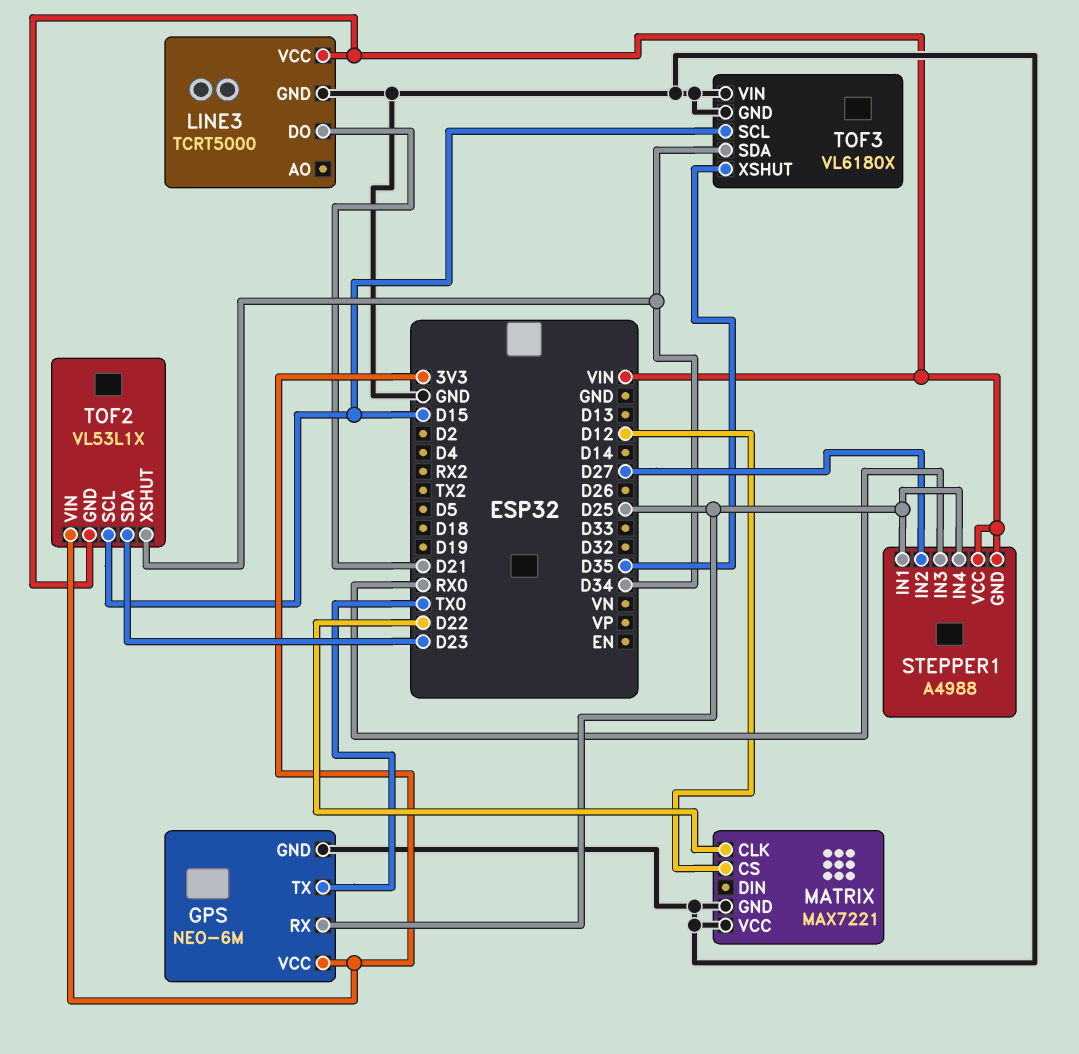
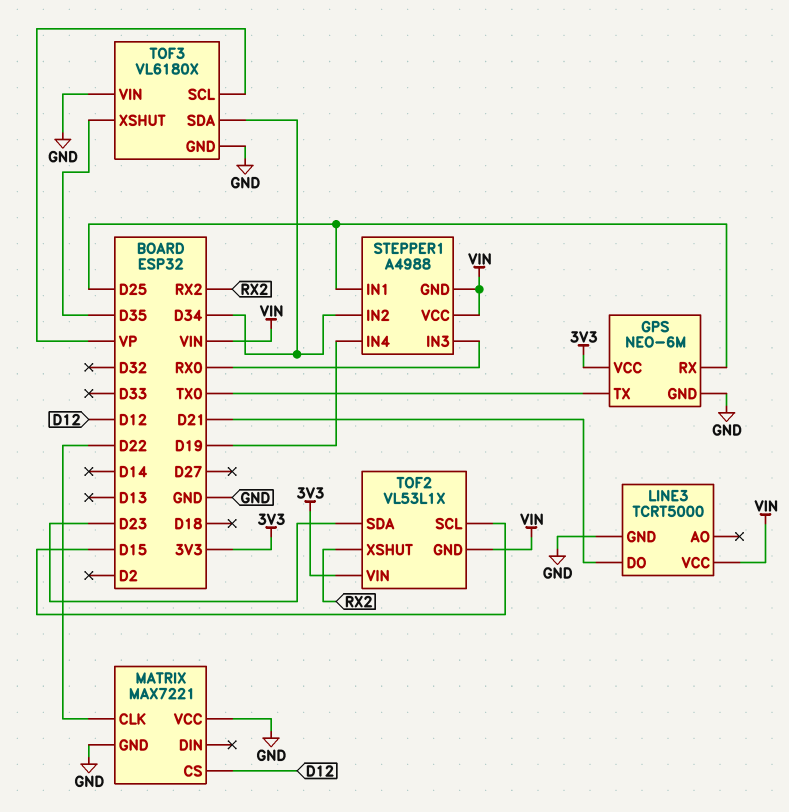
STEPPER1 pin IN2: D27 -> D34
STEPPER1 pin IN4: D25 -> D19
TOF2 pin XSHUT: D34 -> RX2
TOF3 pin SCL: D15 -> VP

